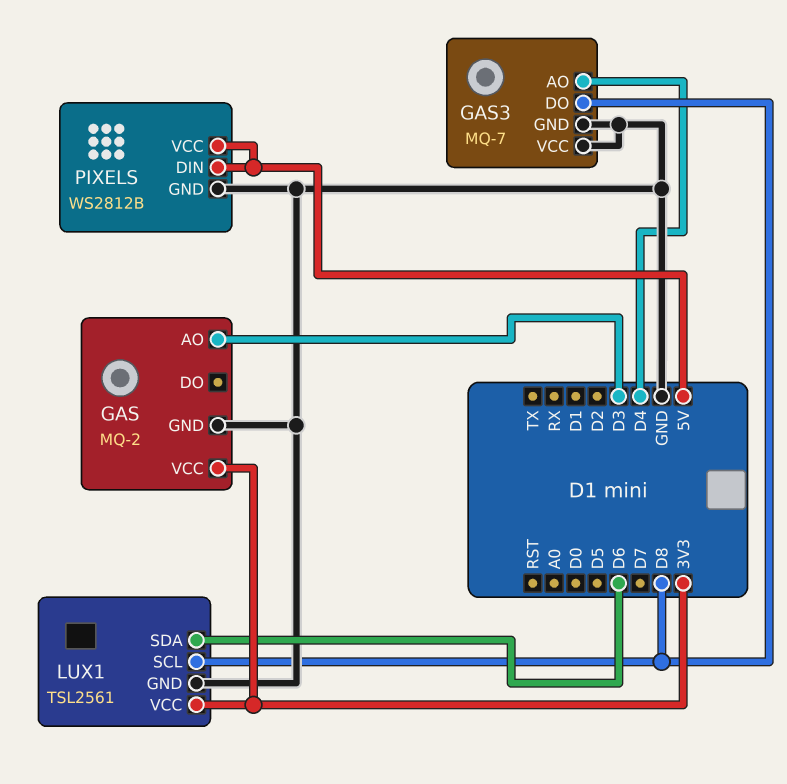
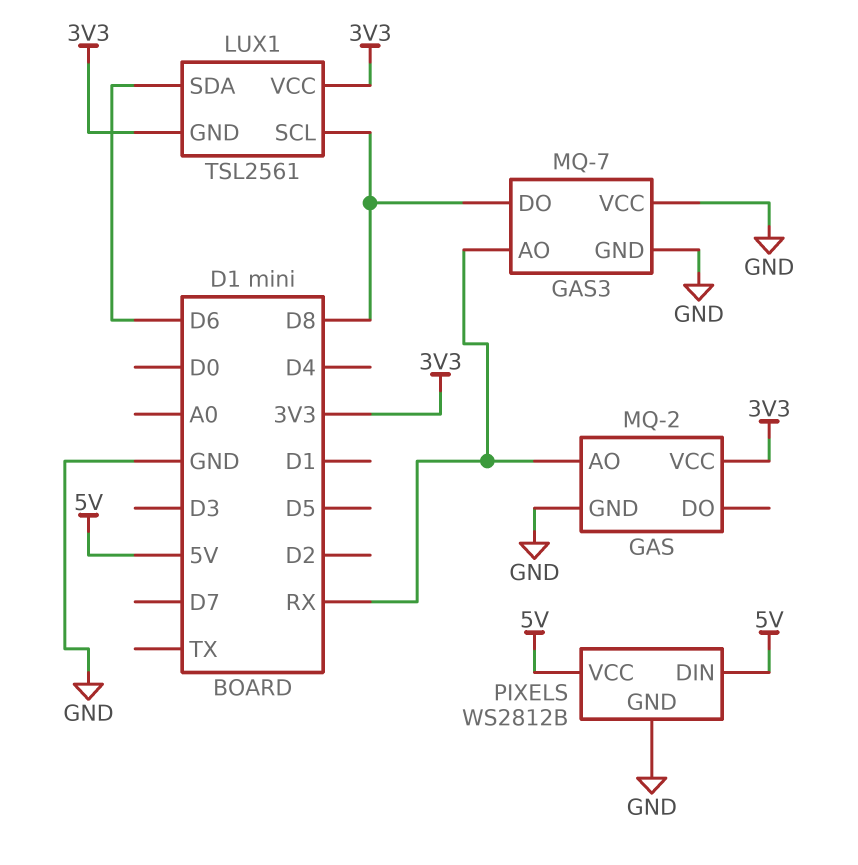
GAS pin AO: D3 -> RX
GAS3 pin AO: D4 -> RX
LUX1 pin GND: GND -> 3V3

